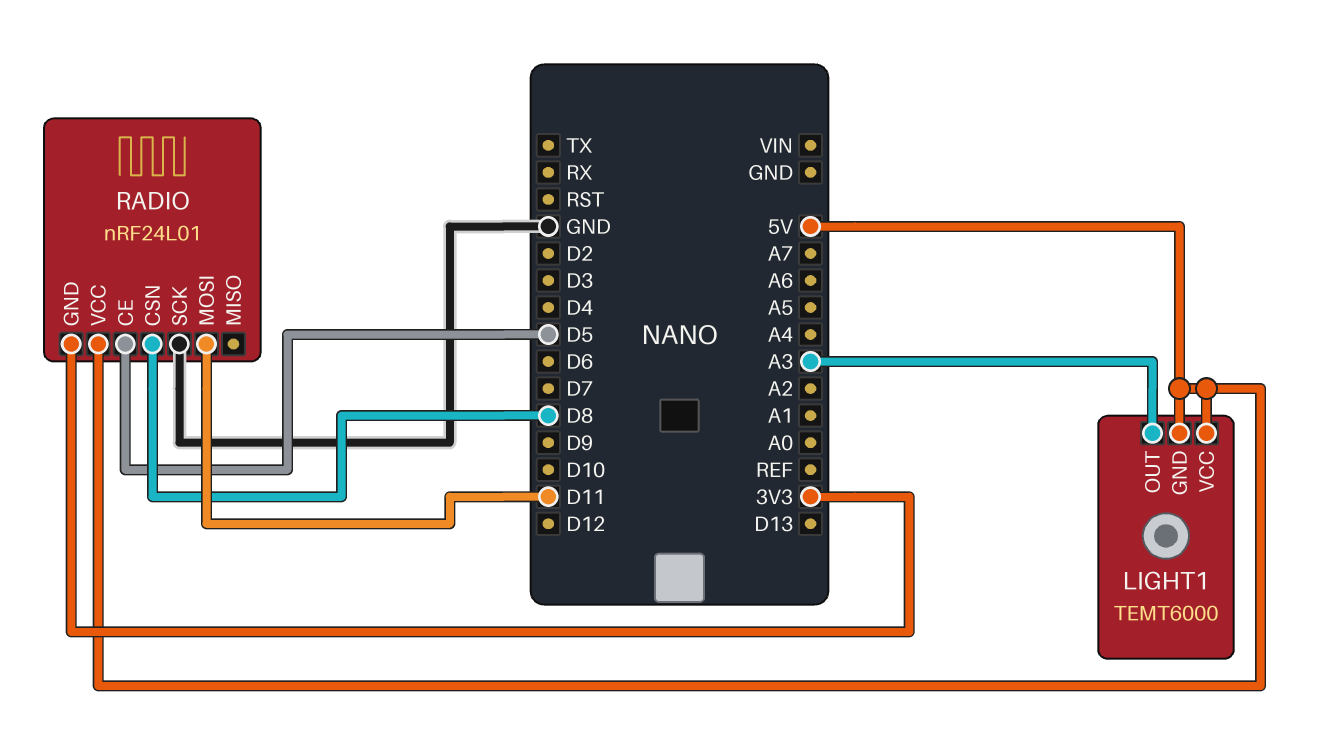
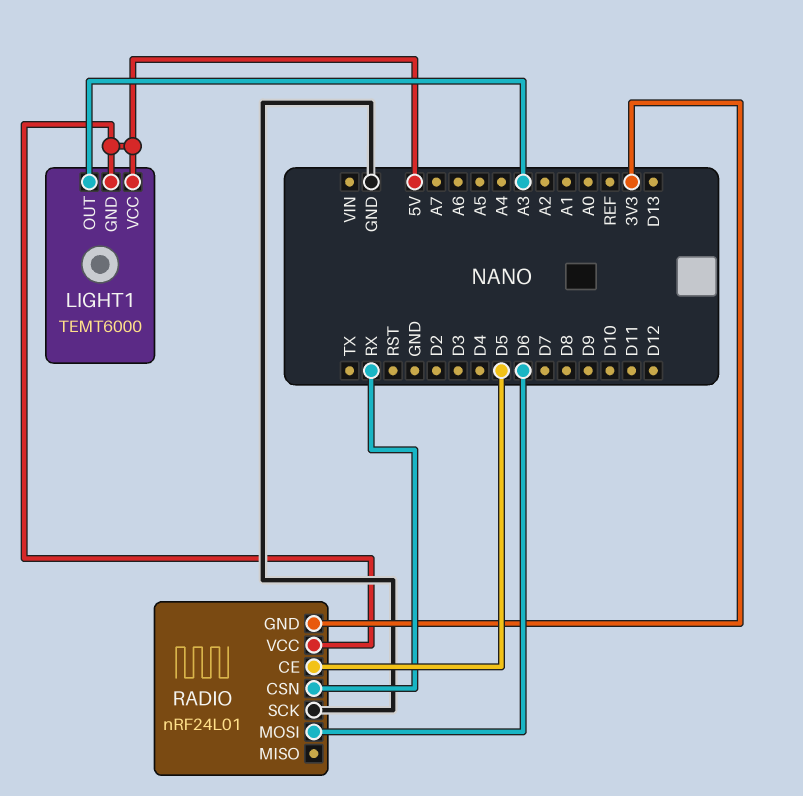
RADIO pin CSN: D8 -> RX
RADIO pin MOSI: D11 -> D6

